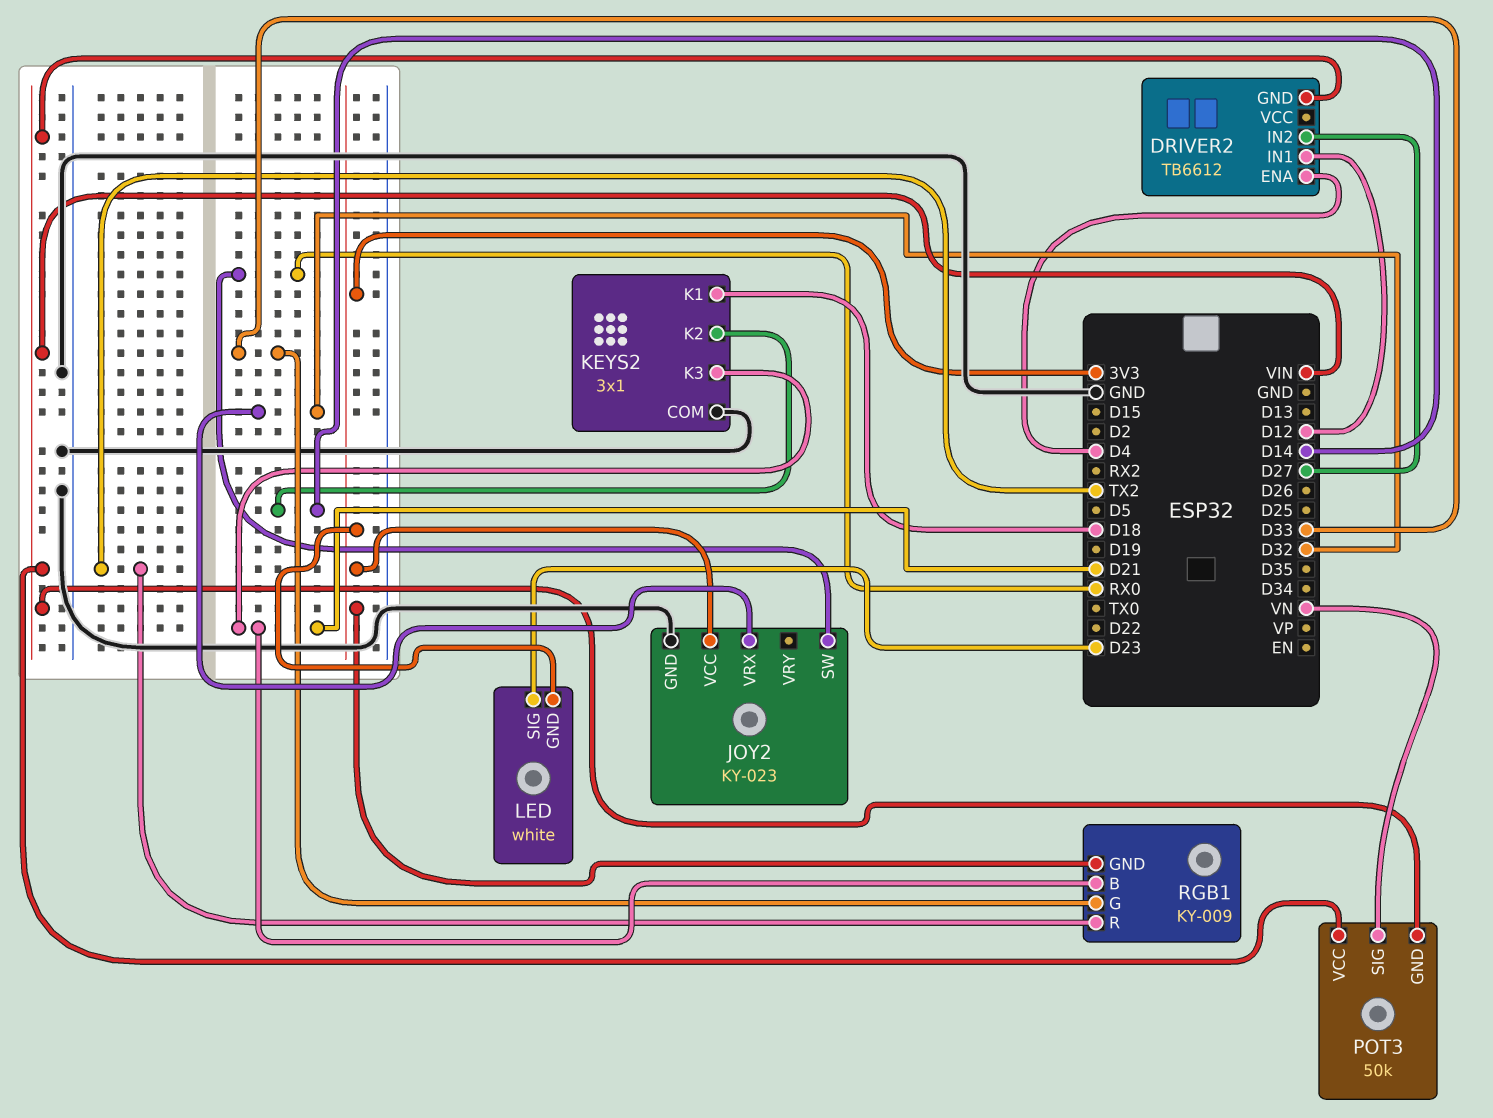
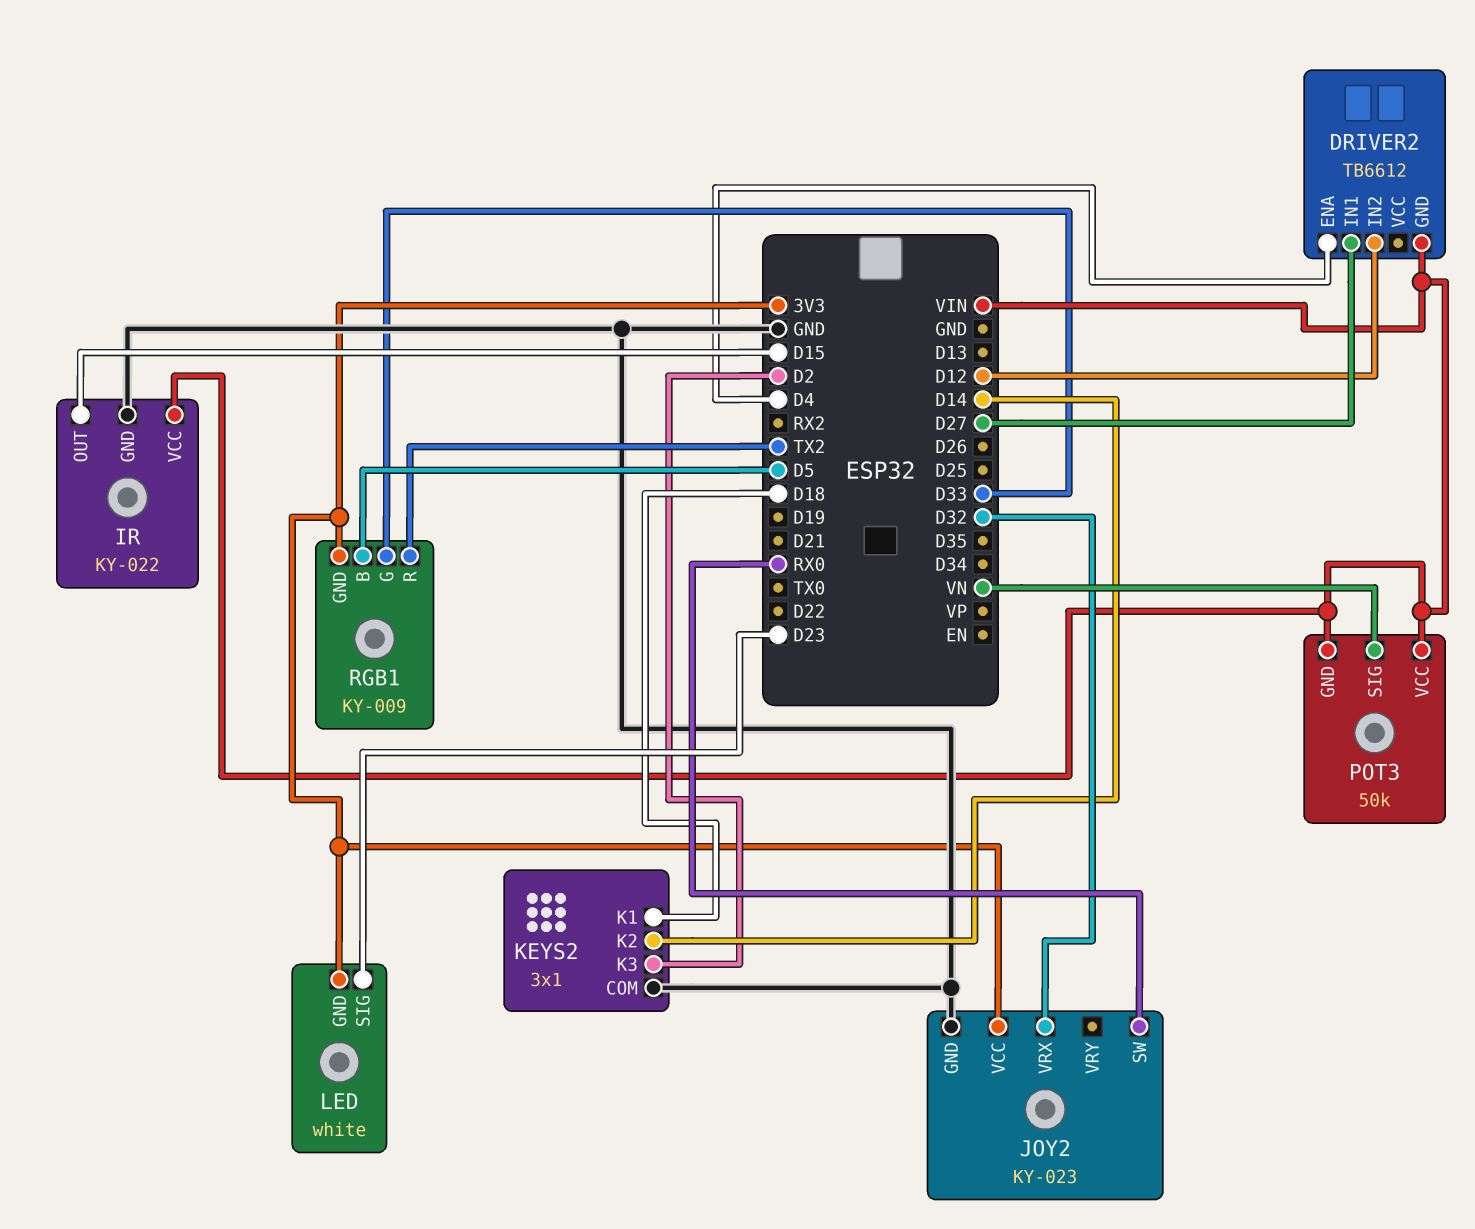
DRIVER2 pin IN1: D12 -> D27
DRIVER2 pin IN2: D27 -> D12
IR: none -> KY-022
IR pin GND: none -> GND
IR pin OUT: none -> D15
IR pin VCC: none -> VIN
KEYS2 pin K3: D21 -> D2
RGB1 pin B: D21 -> D5

